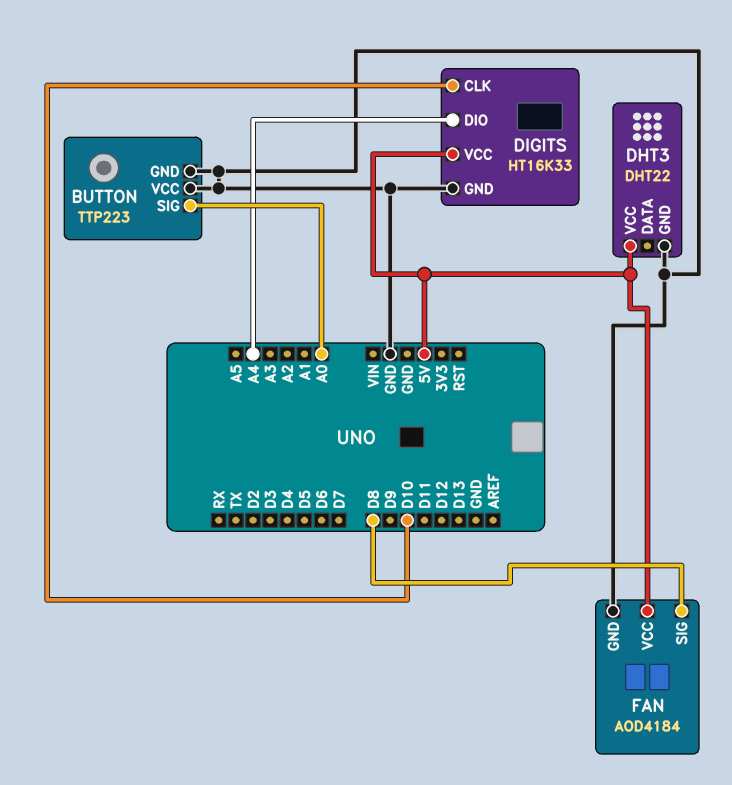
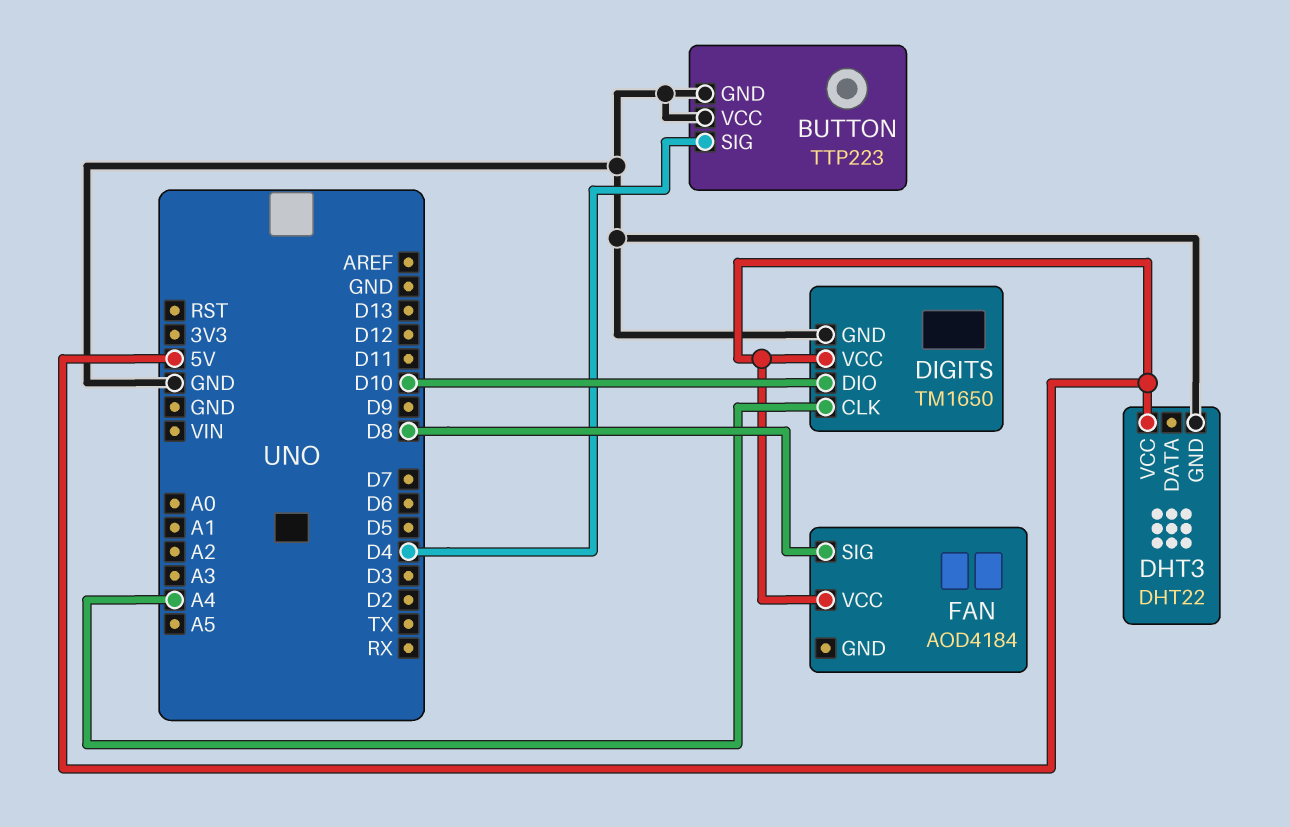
BUTTON pin SIG: A0 -> D4
DIGITS: HT16K33 -> TM1650
DIGITS pin CLK: D10 -> A4
DIGITS pin DIO: A4 -> D10
FAN pin GND: GND -> none

